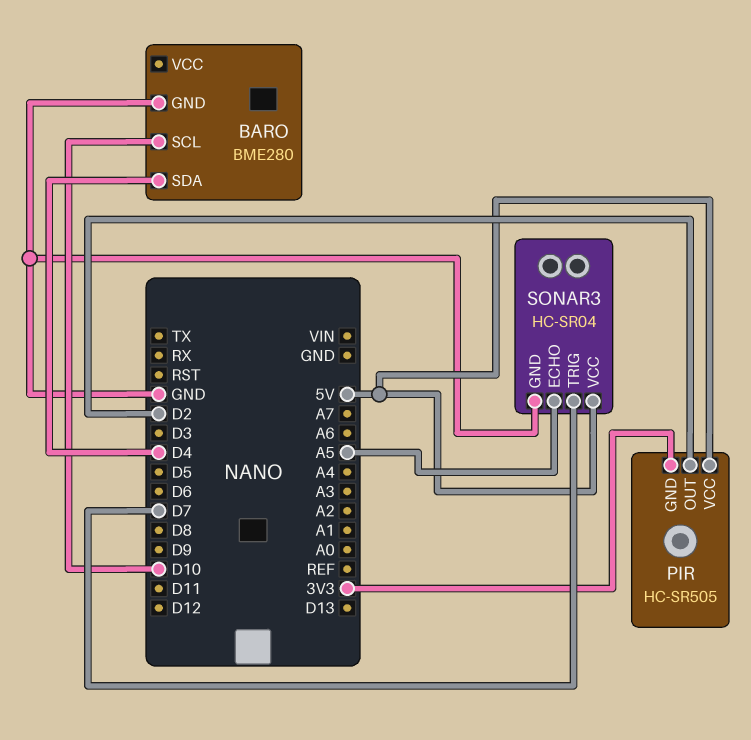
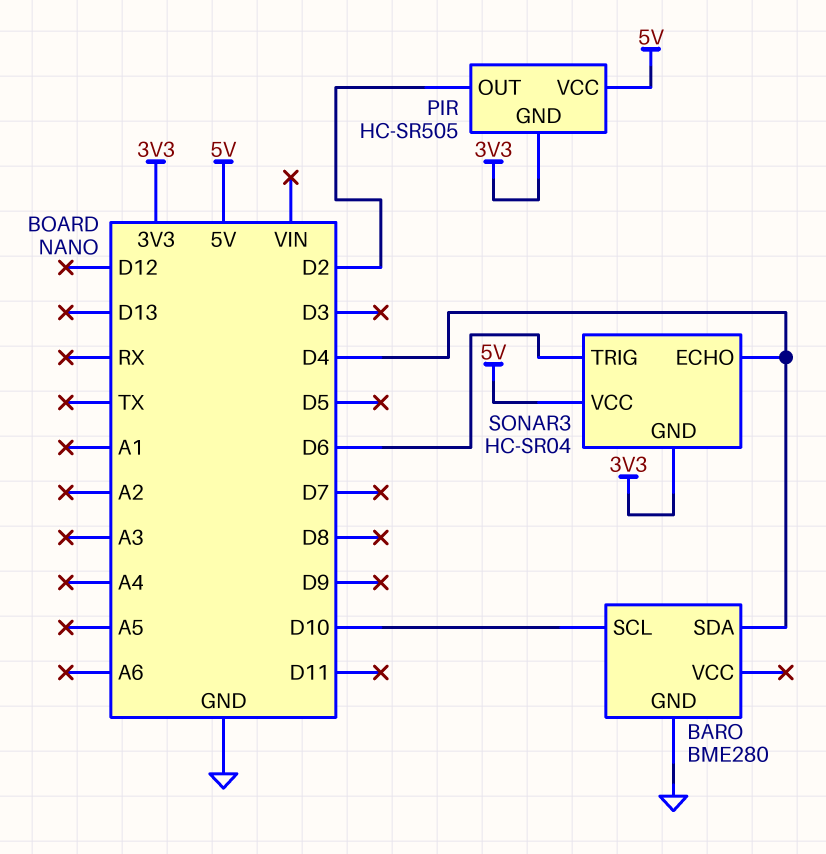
SONAR3 pin ECHO: A5 -> D4
SONAR3 pin GND: GND -> 3V3
SONAR3 pin TRIG: D7 -> D6

